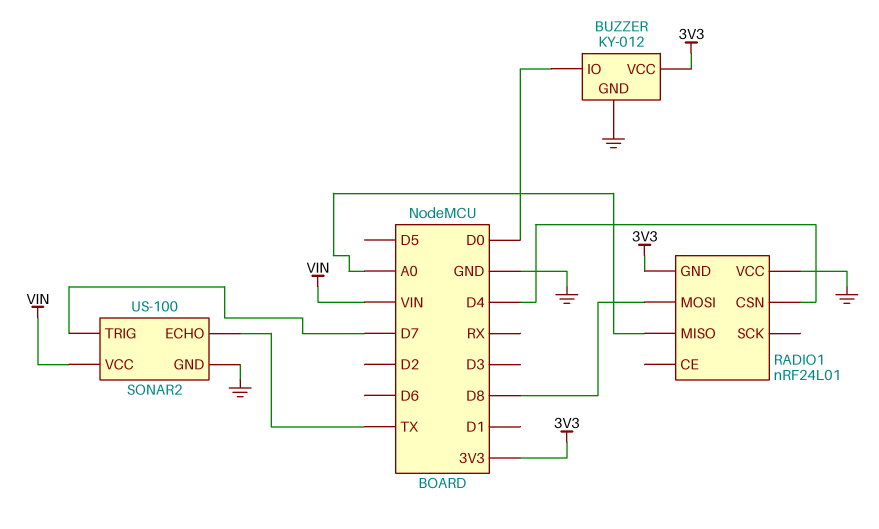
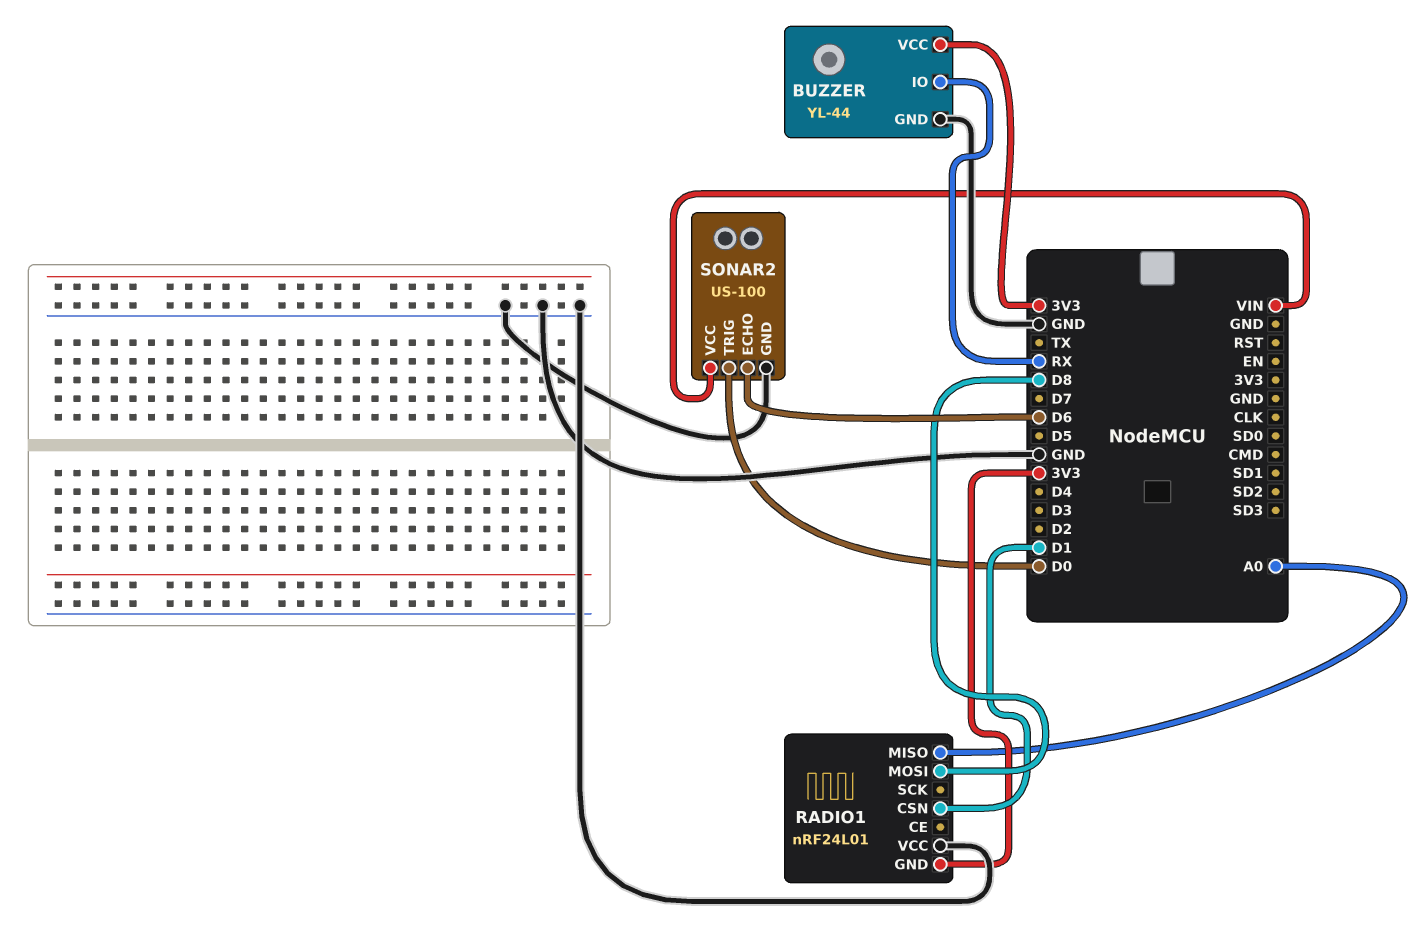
BUZZER: KY-012 -> YL-44
BUZZER pin IO: D0 -> RX
RADIO1 pin CSN: D4 -> D1
SONAR2 pin ECHO: TX -> D6
SONAR2 pin TRIG: D7 -> D0

